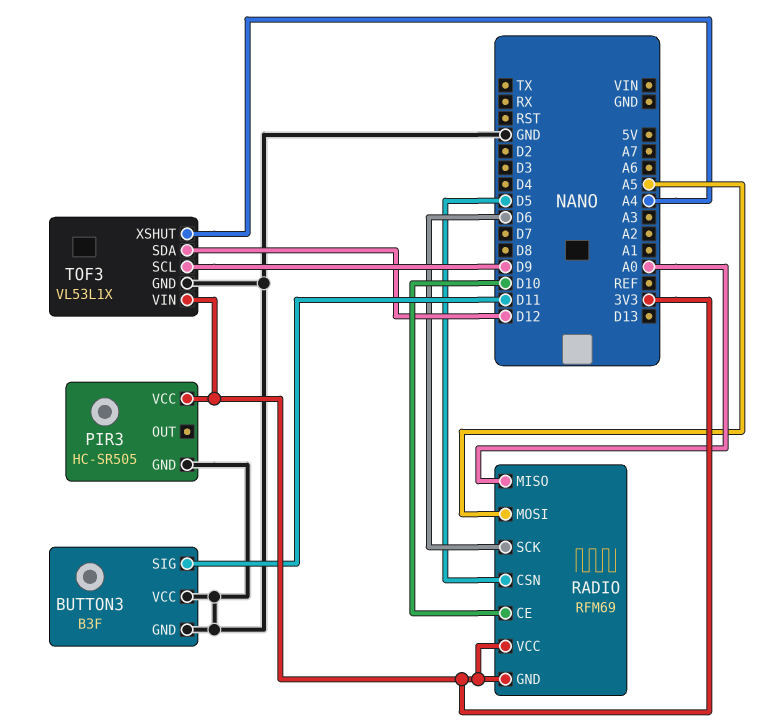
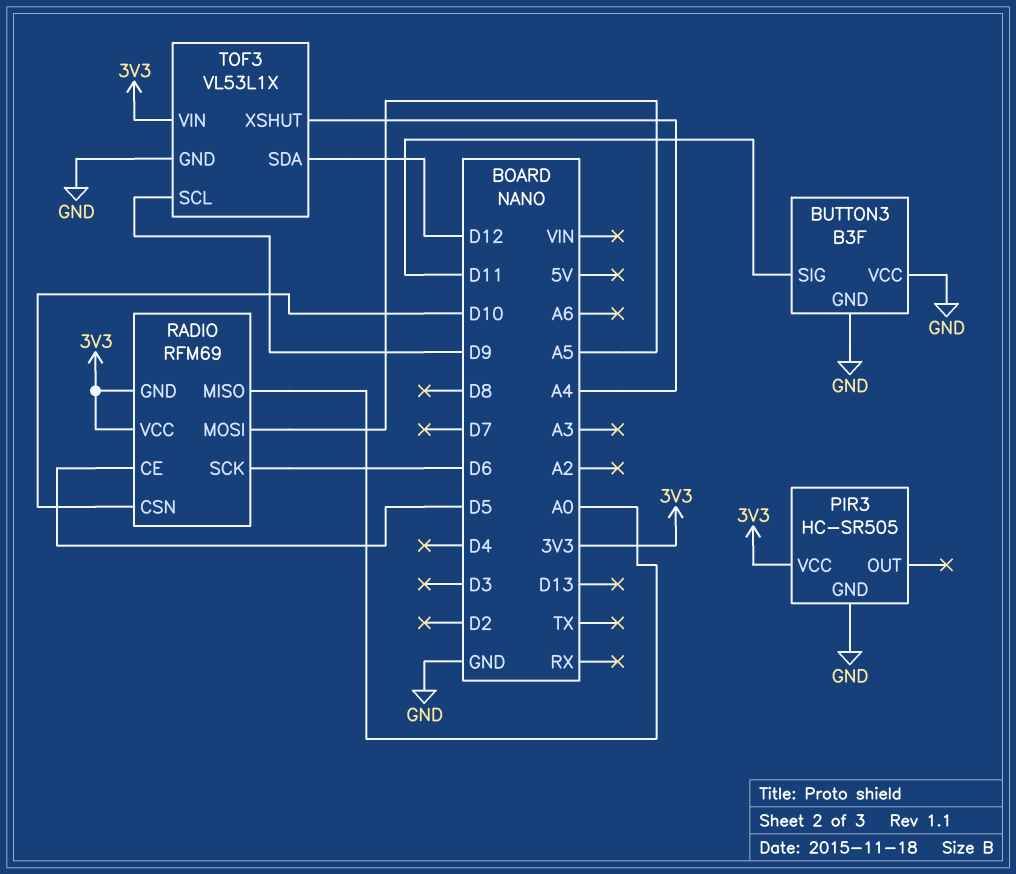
RADIO pin CE: D10 -> D5
RADIO pin CSN: D5 -> D10

